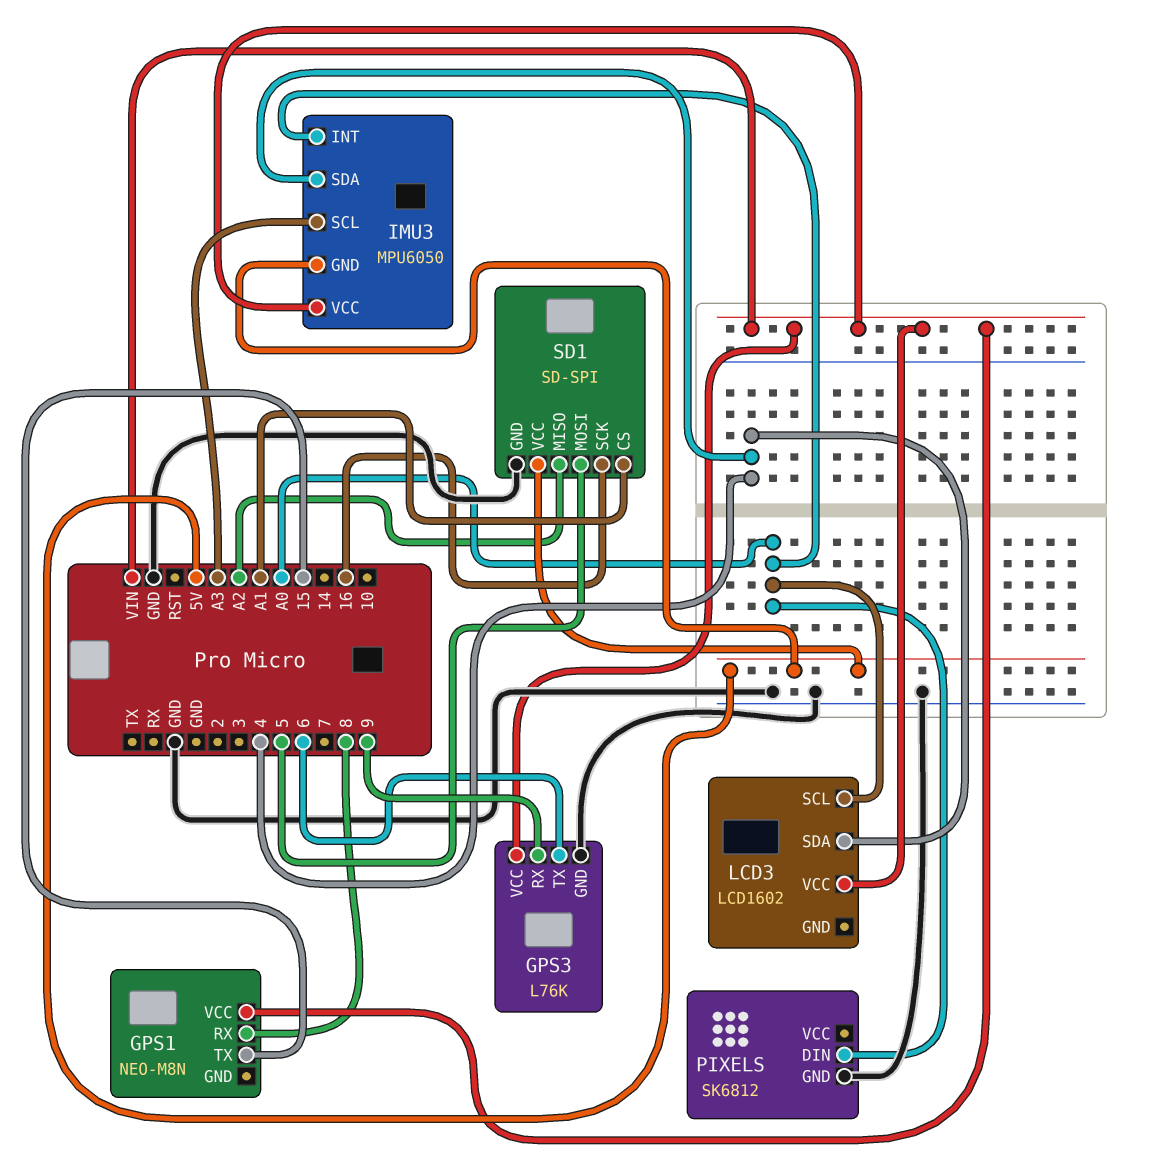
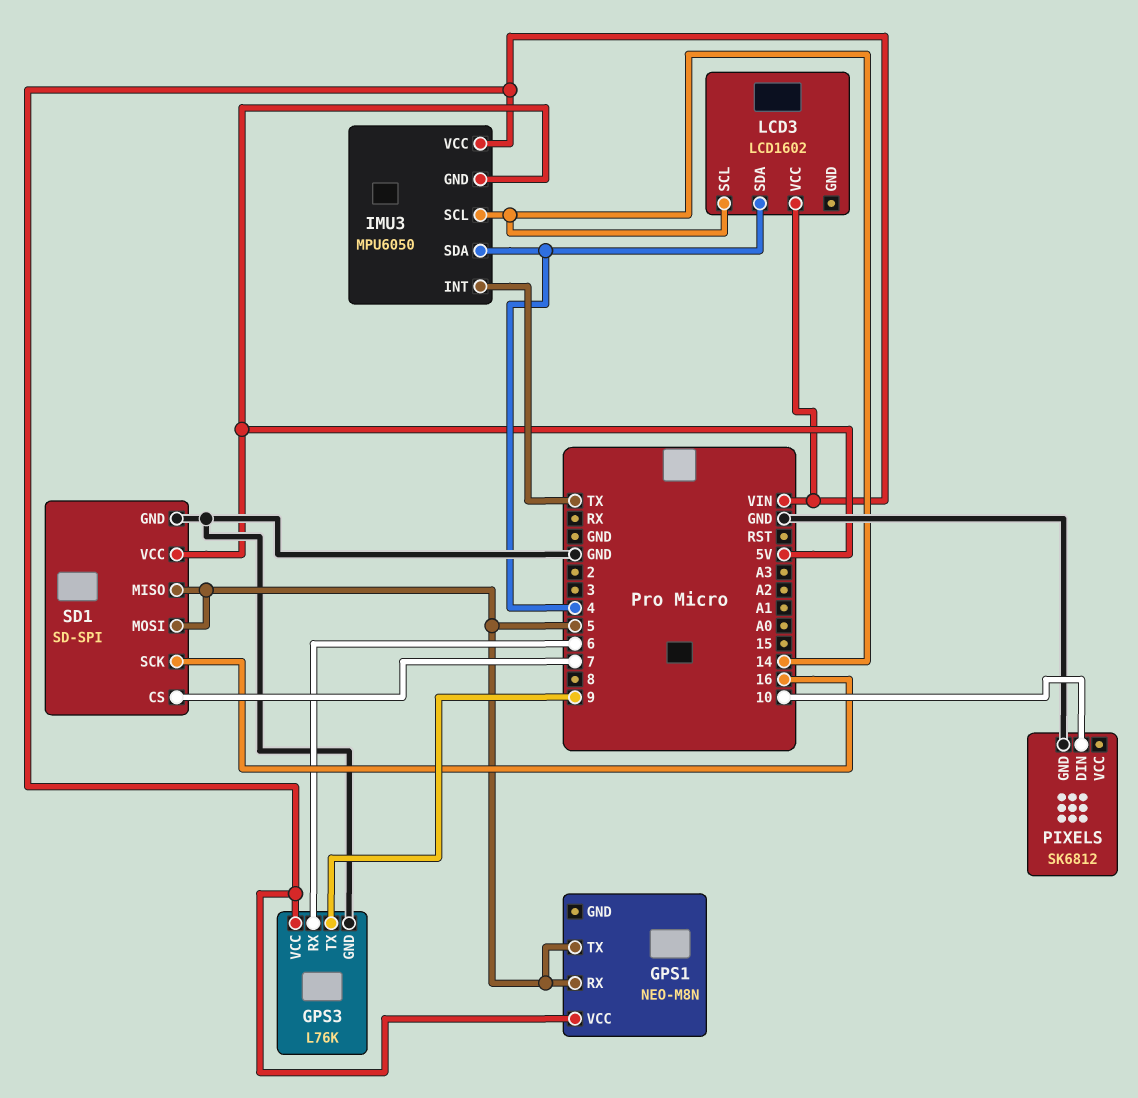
GPS1 pin RX: 8 -> 5
GPS1 pin TX: 15 -> 5
GPS3 pin RX: 9 -> 6
GPS3 pin TX: 6 -> 9
IMU3 pin INT: A0 -> TX
IMU3 pin SCL: A3 -> 14
LCD3 pin SCL: A0 -> 14
PIXELS pin DIN: A0 -> 10
SD1 pin CS: A1 -> 7
SD1 pin MISO: A2 -> 5

